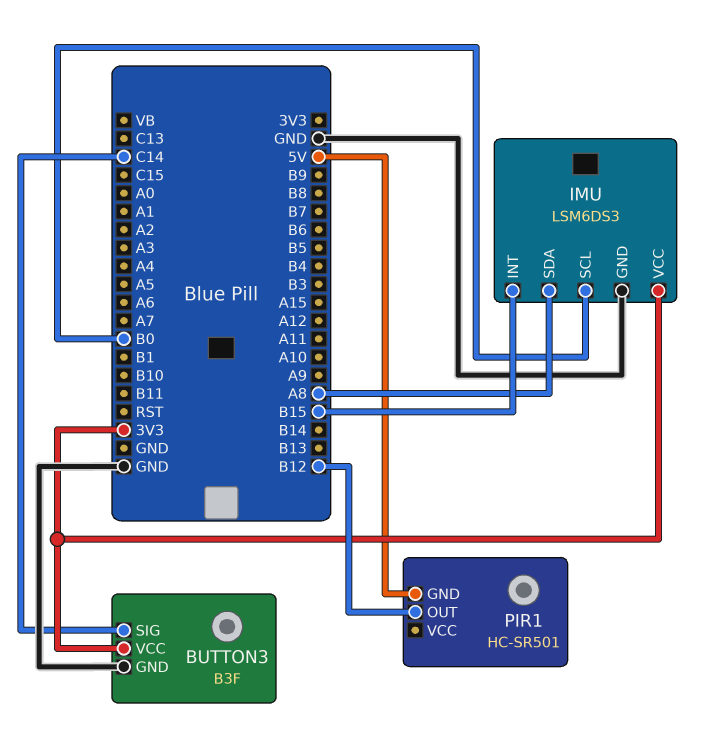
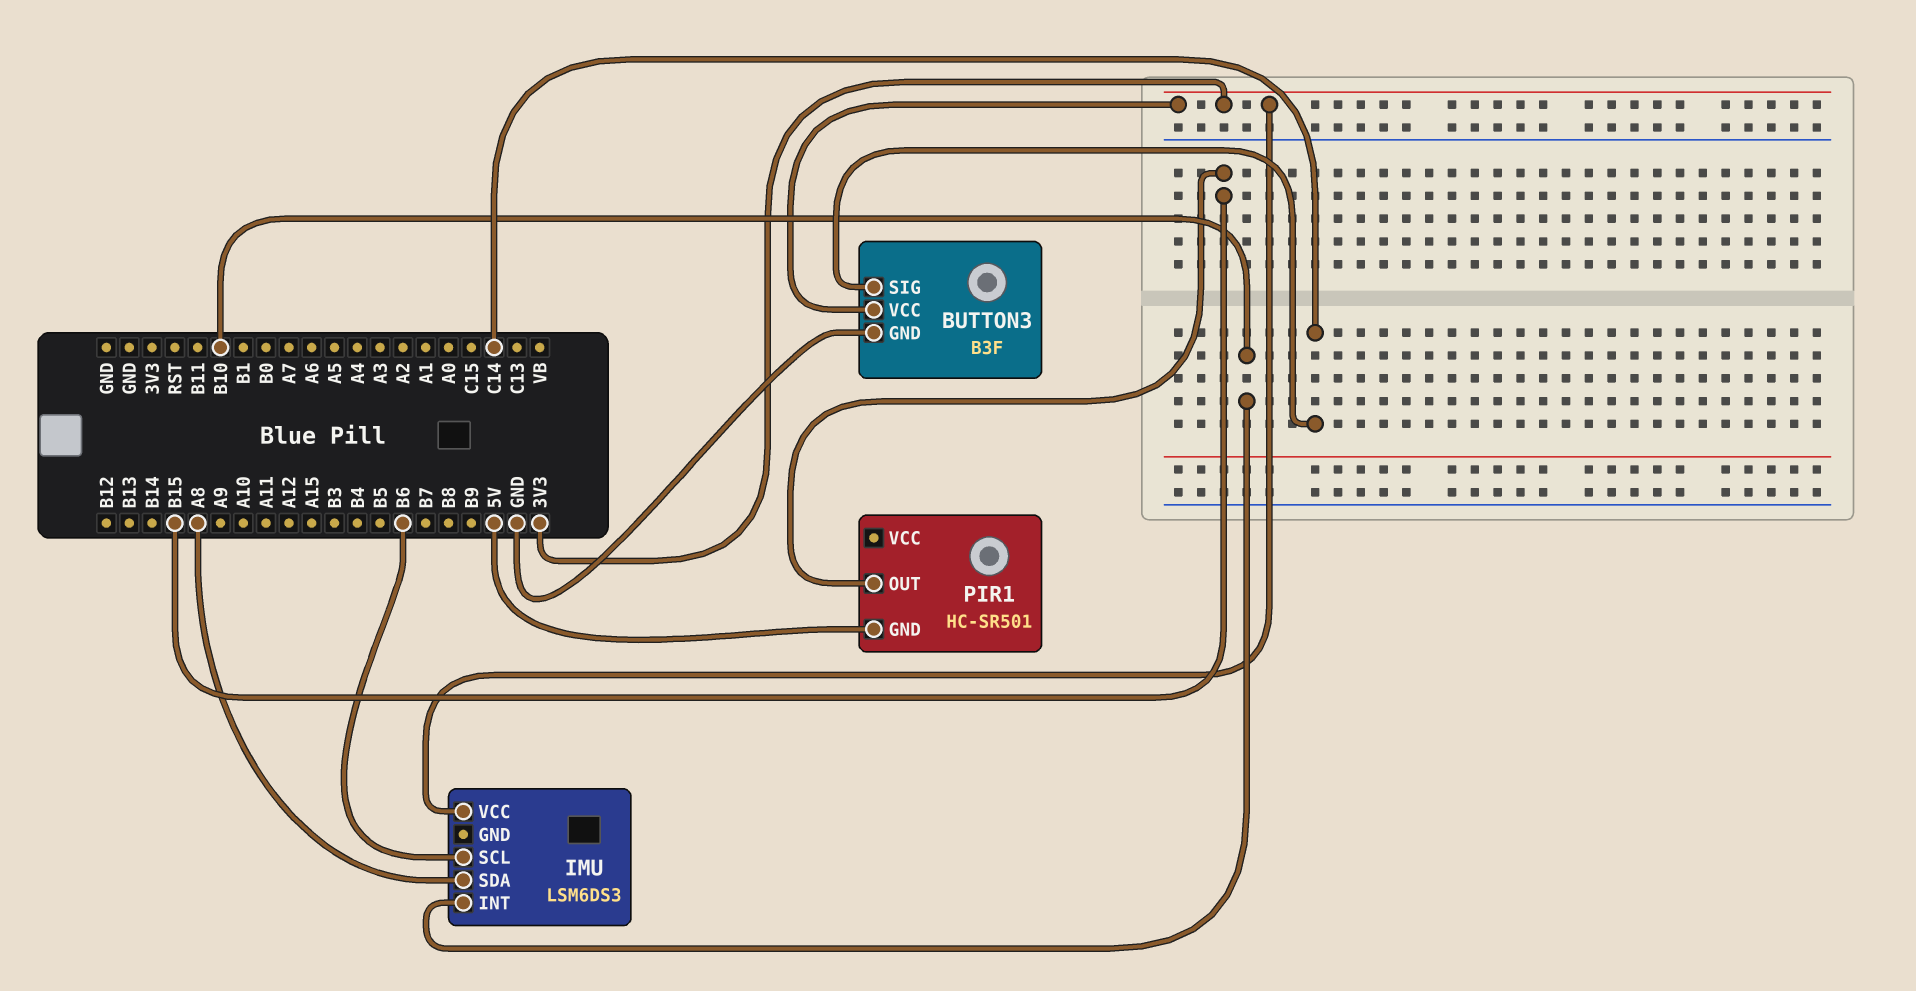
IMU pin GND: GND -> none
IMU pin INT: B15 -> B10
IMU pin SCL: B0 -> B6
PIR1 pin OUT: B12 -> B15

